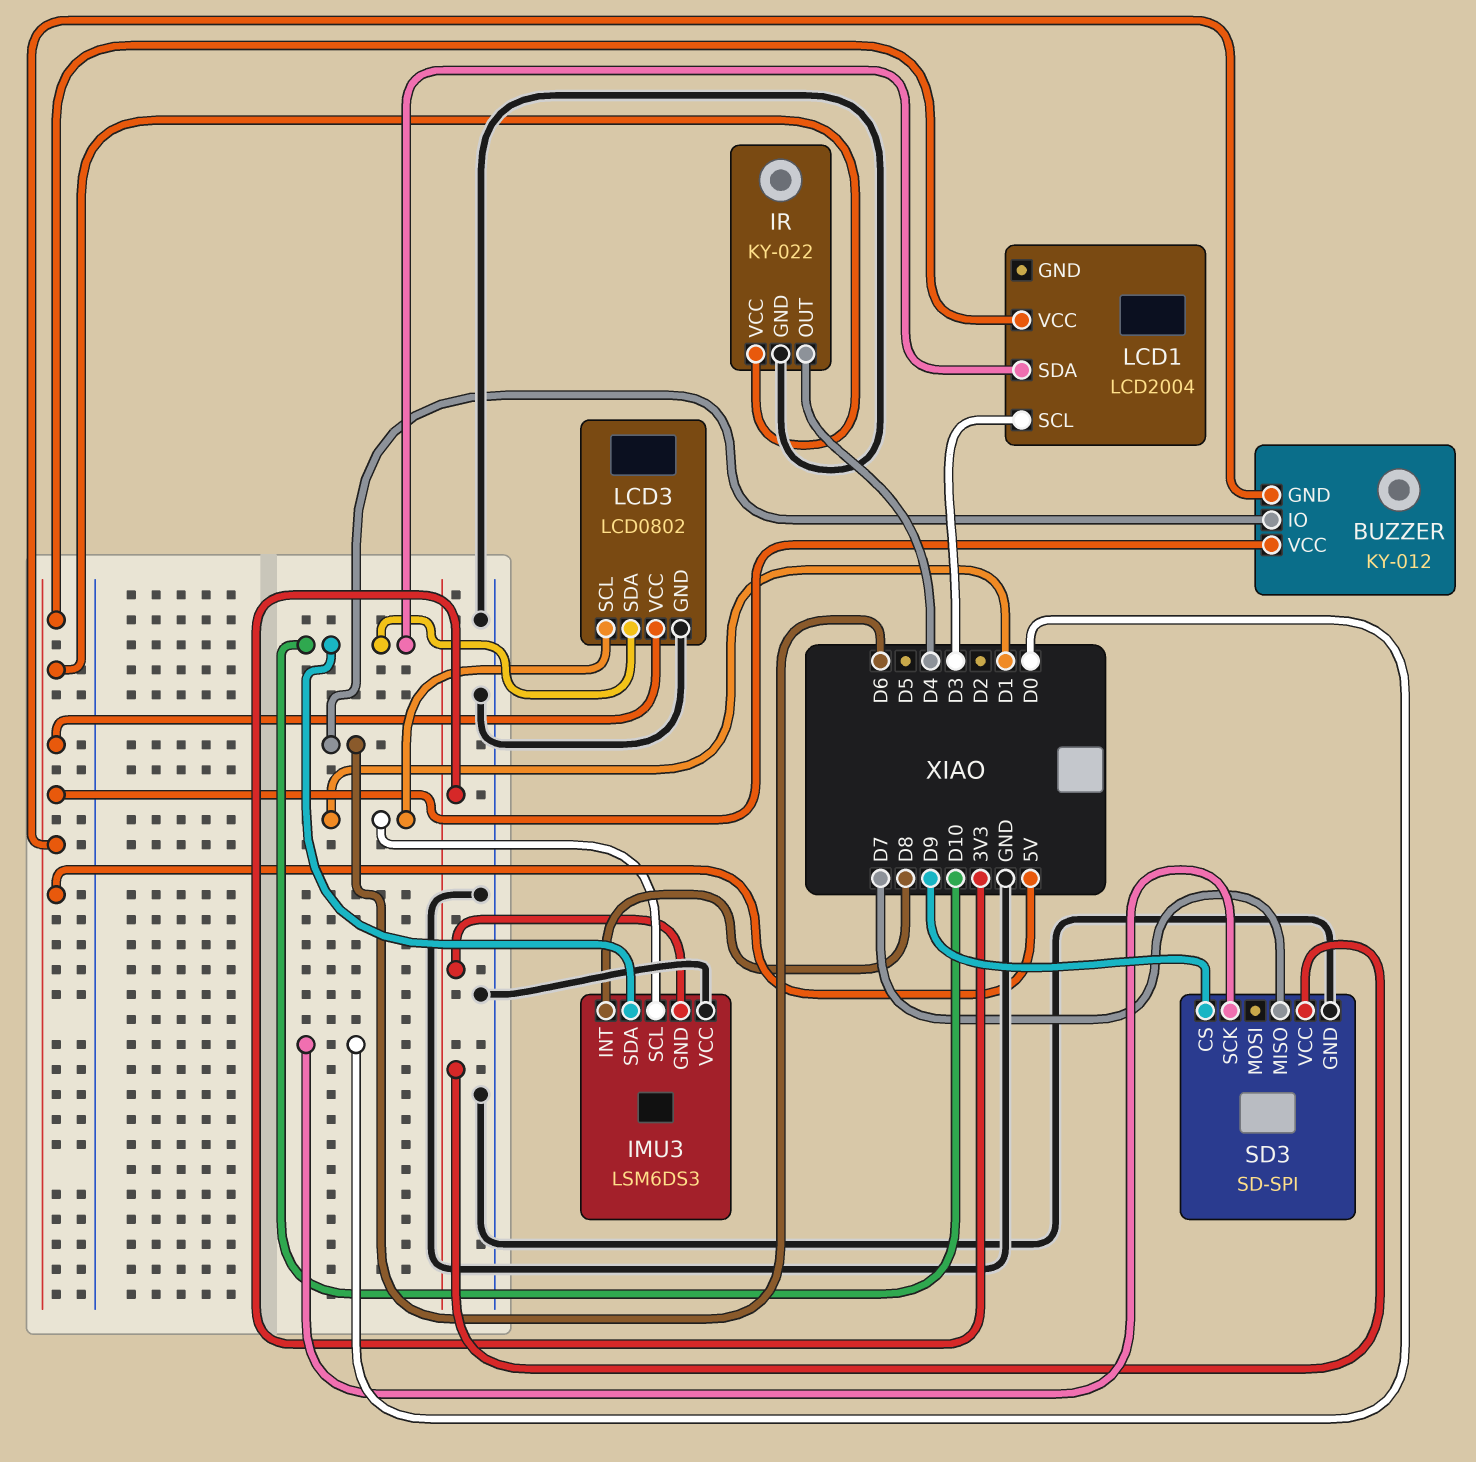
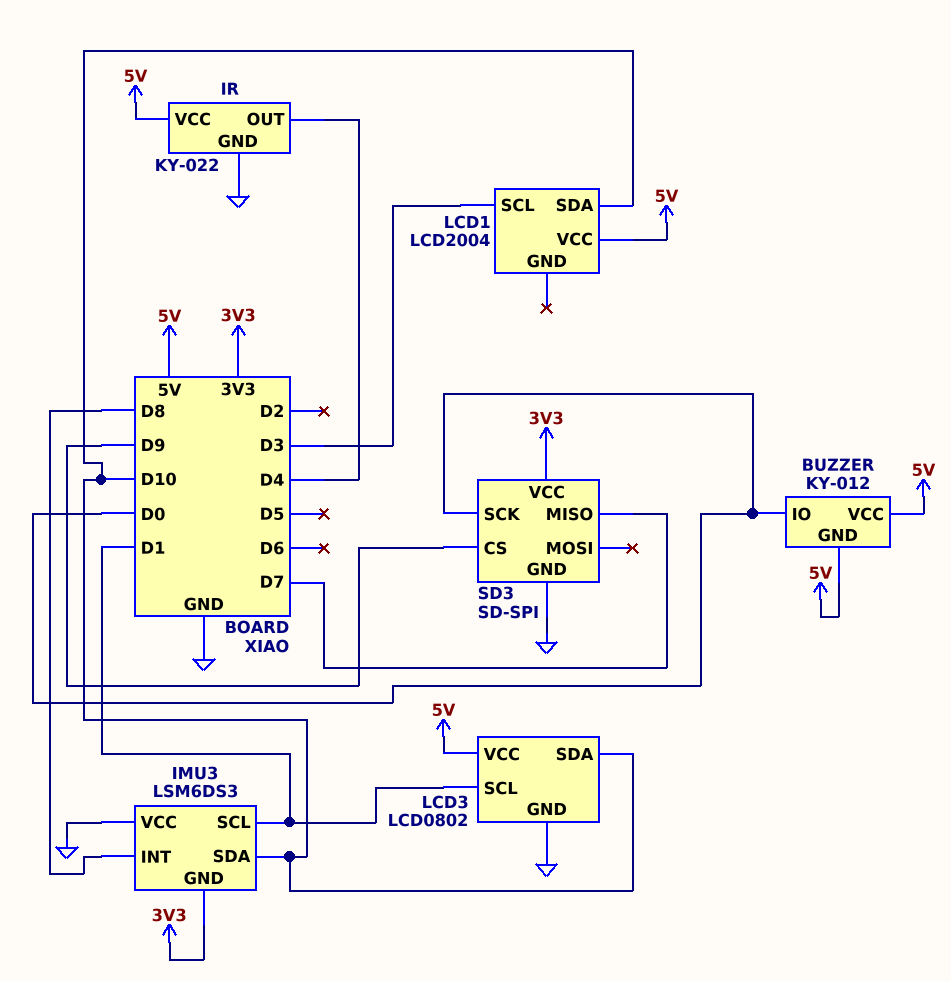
BUZZER pin IO: D6 -> D0

